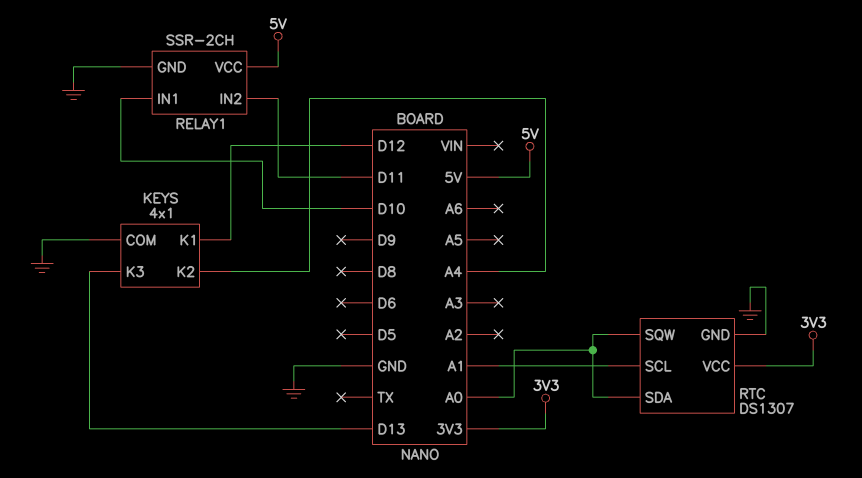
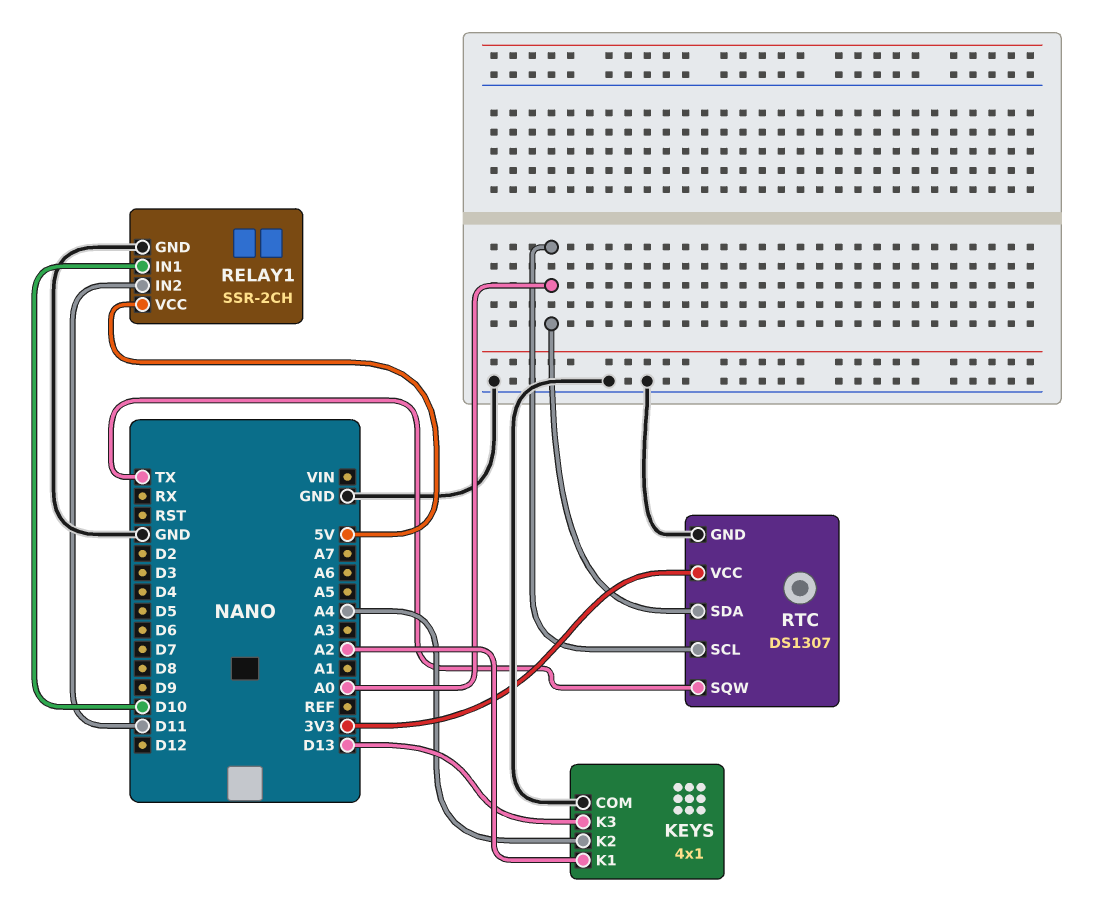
KEYS pin K1: D12 -> A2
RTC pin SCL: A1 -> A0
RTC pin SQW: A0 -> TX

